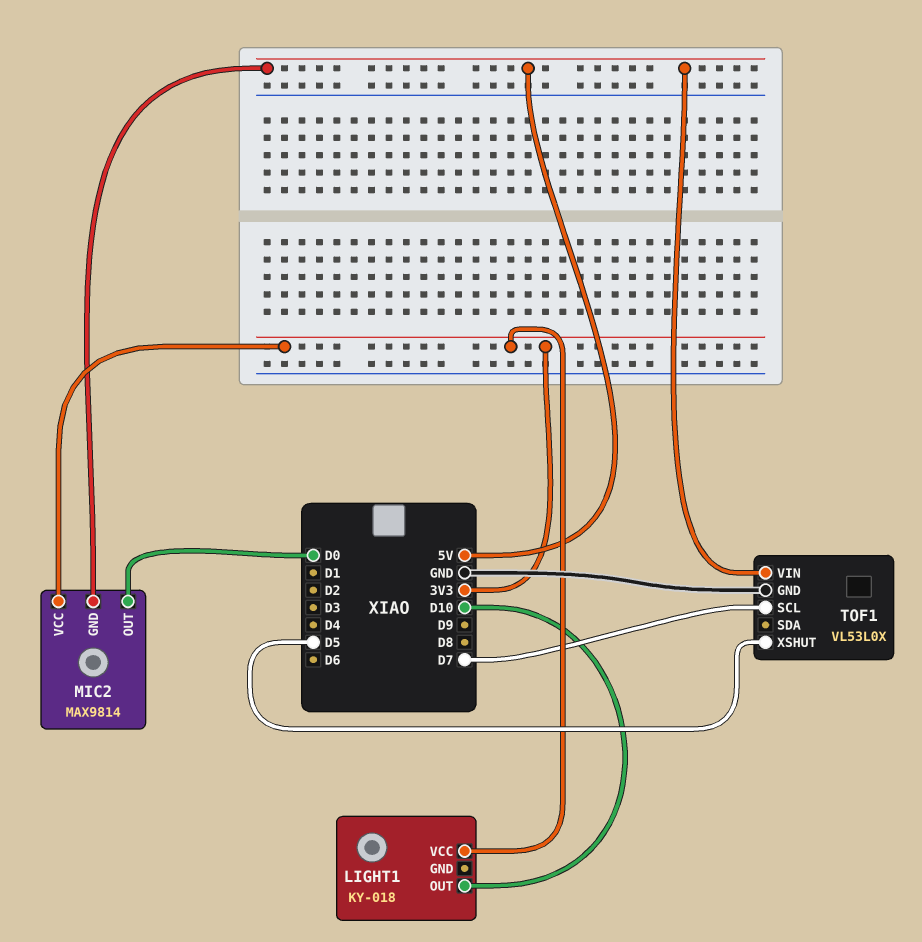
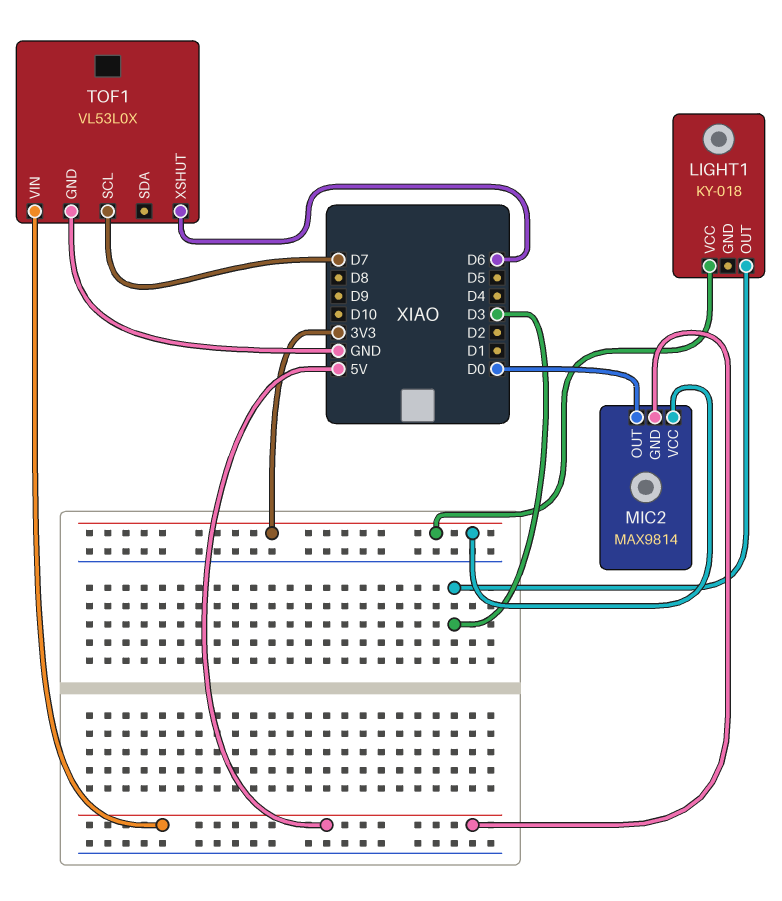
LIGHT1 pin OUT: D10 -> D3
TOF1 pin XSHUT: D5 -> D6

